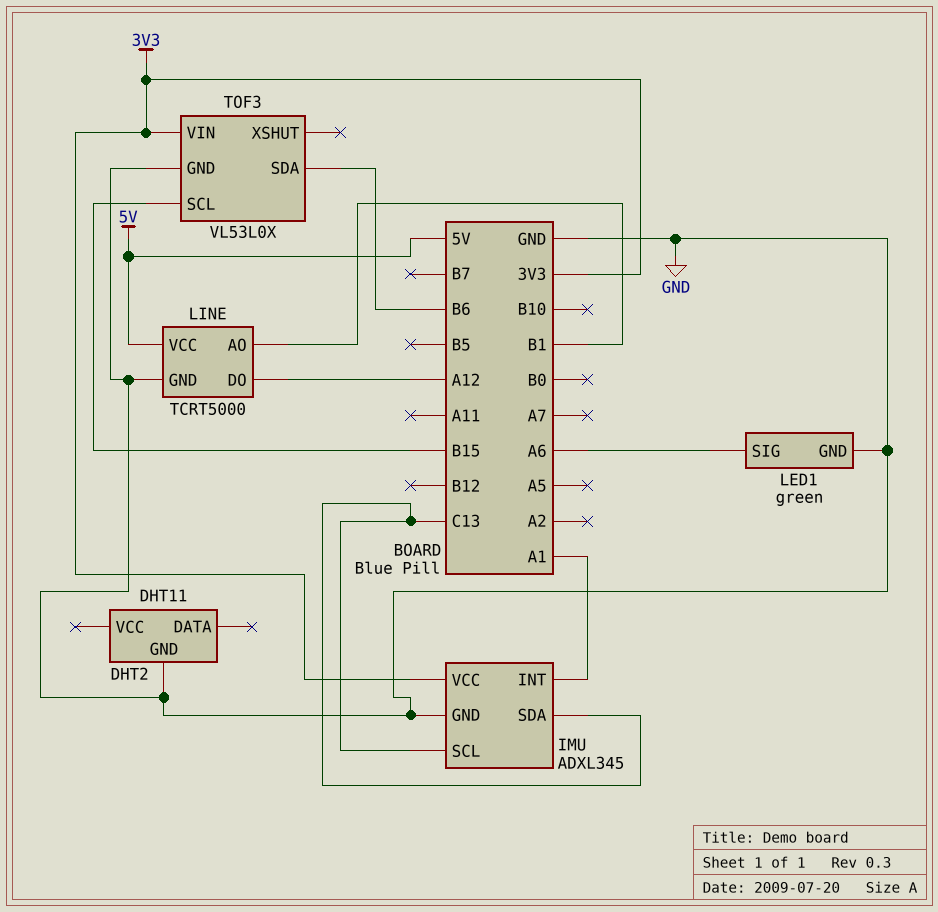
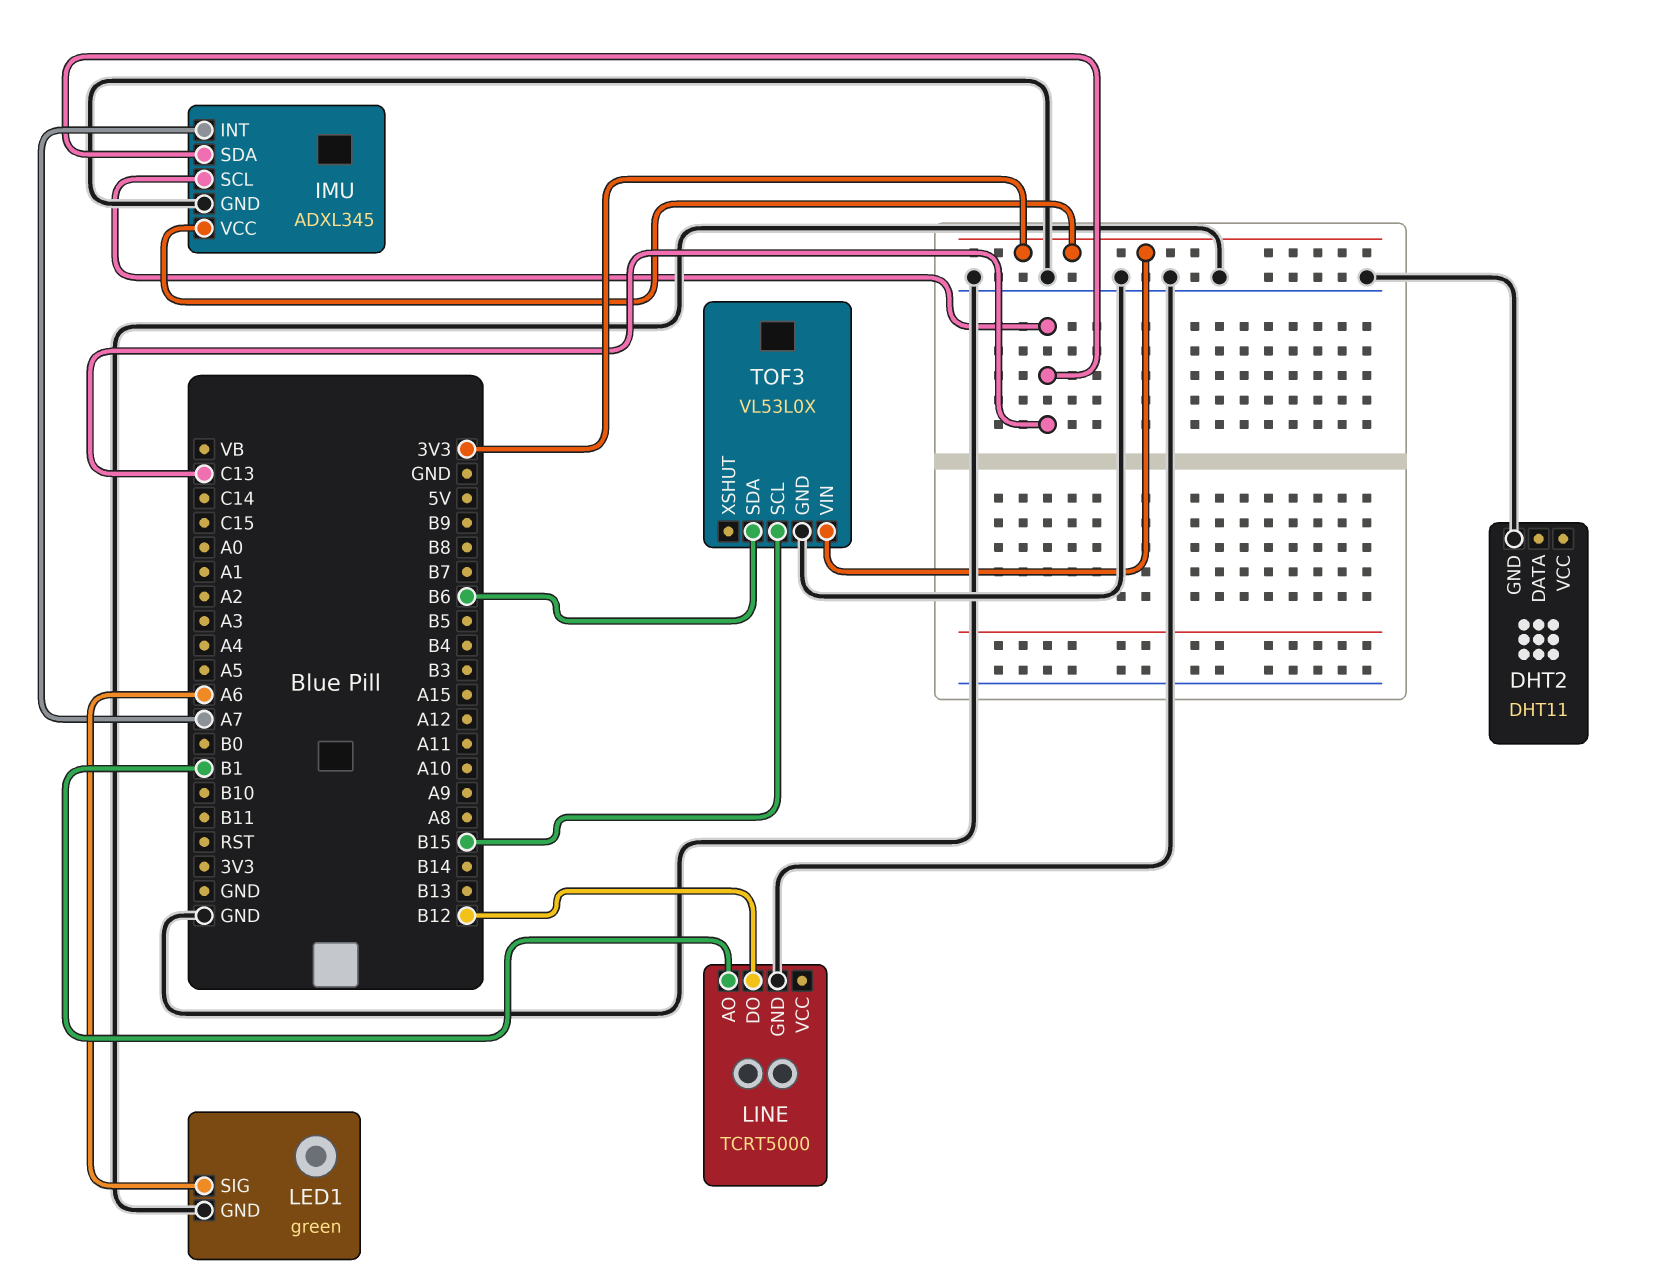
IMU pin INT: A1 -> A7
LINE pin DO: A12 -> B12
LINE pin VCC: 5V -> none

